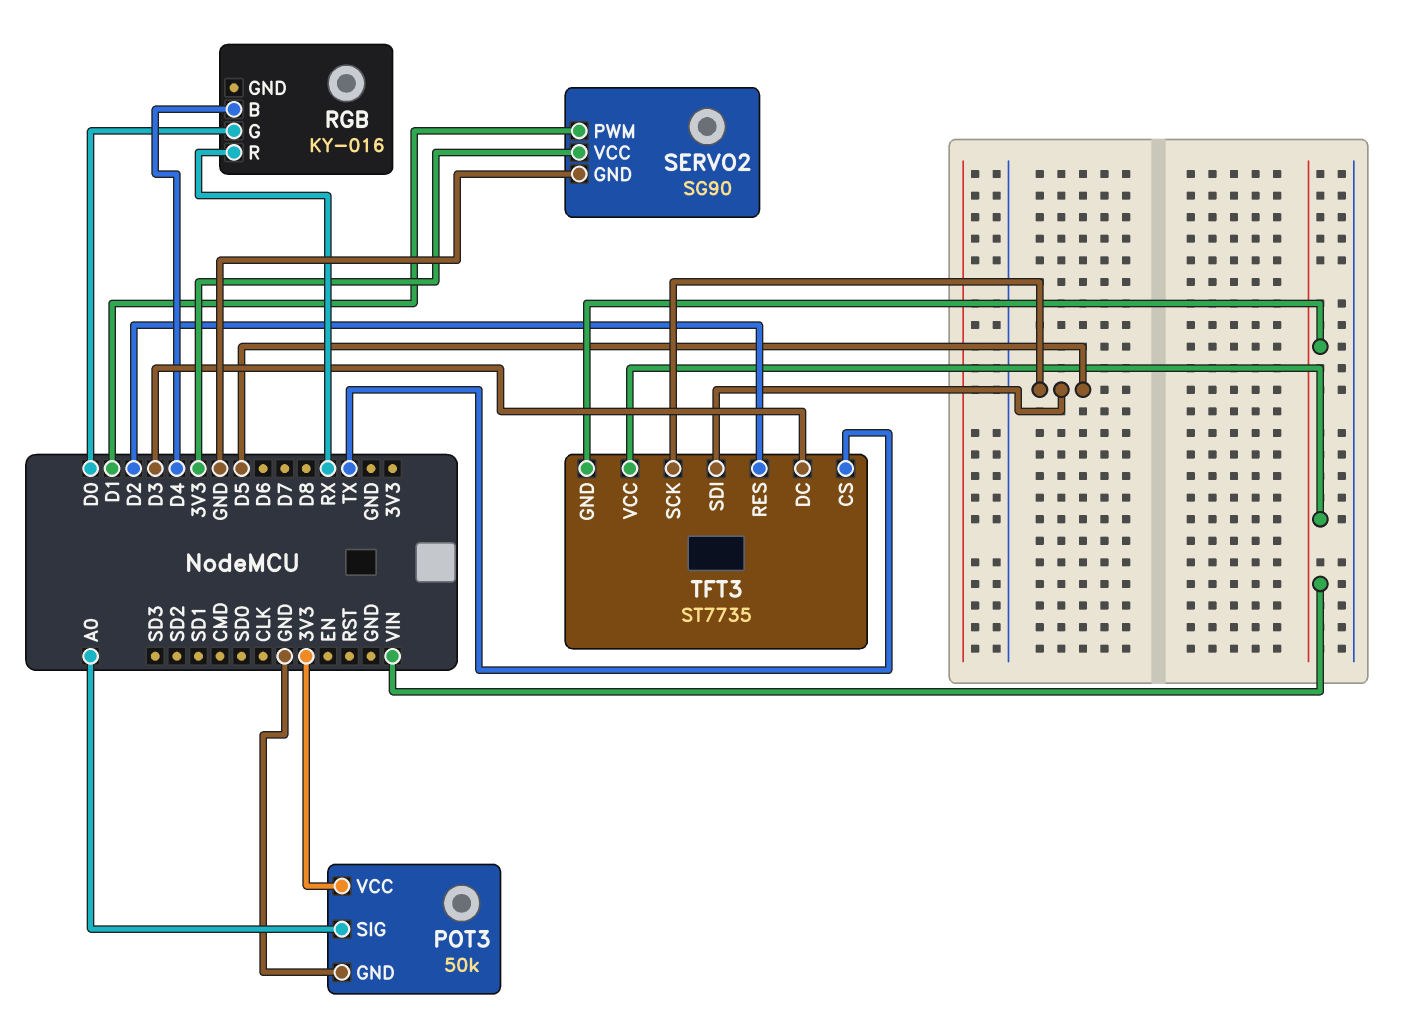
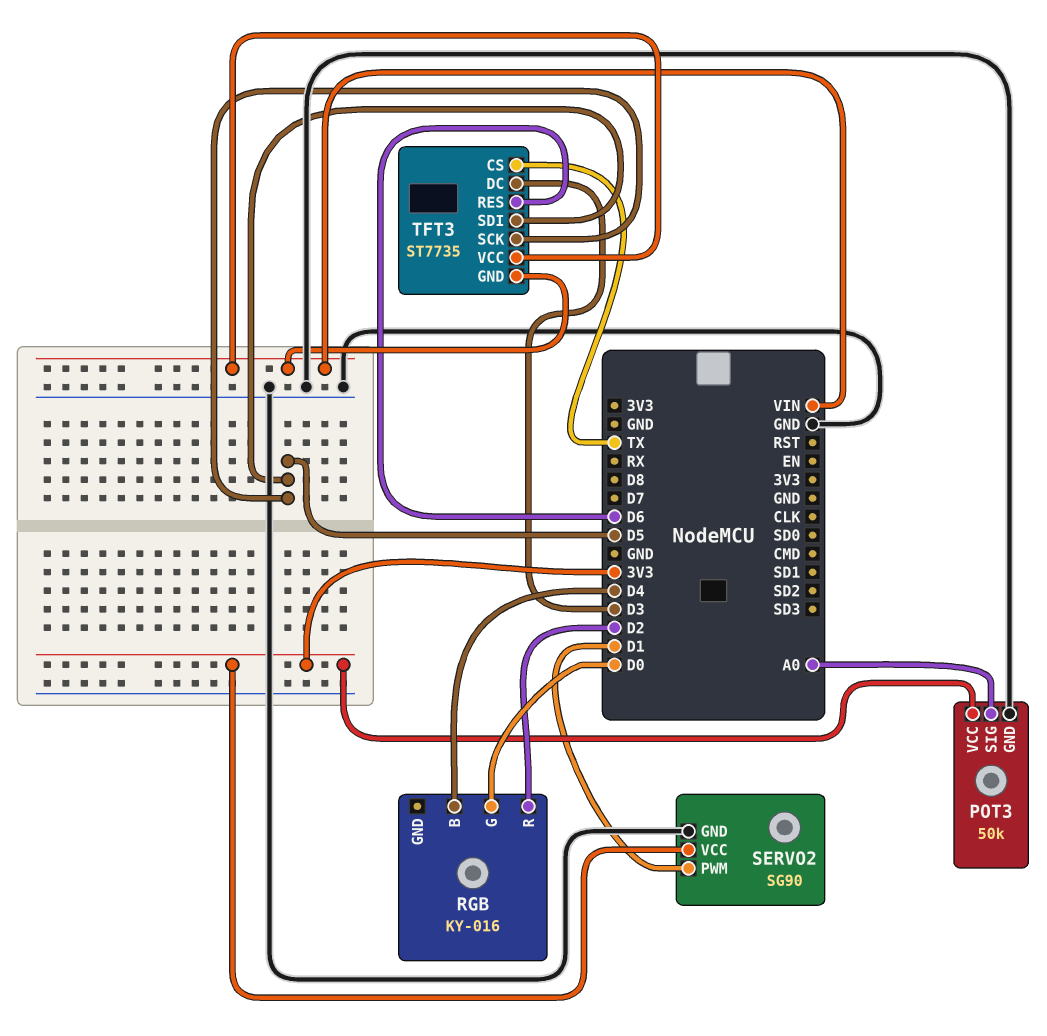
RGB pin R: RX -> D2
TFT3 pin RES: D2 -> D6

